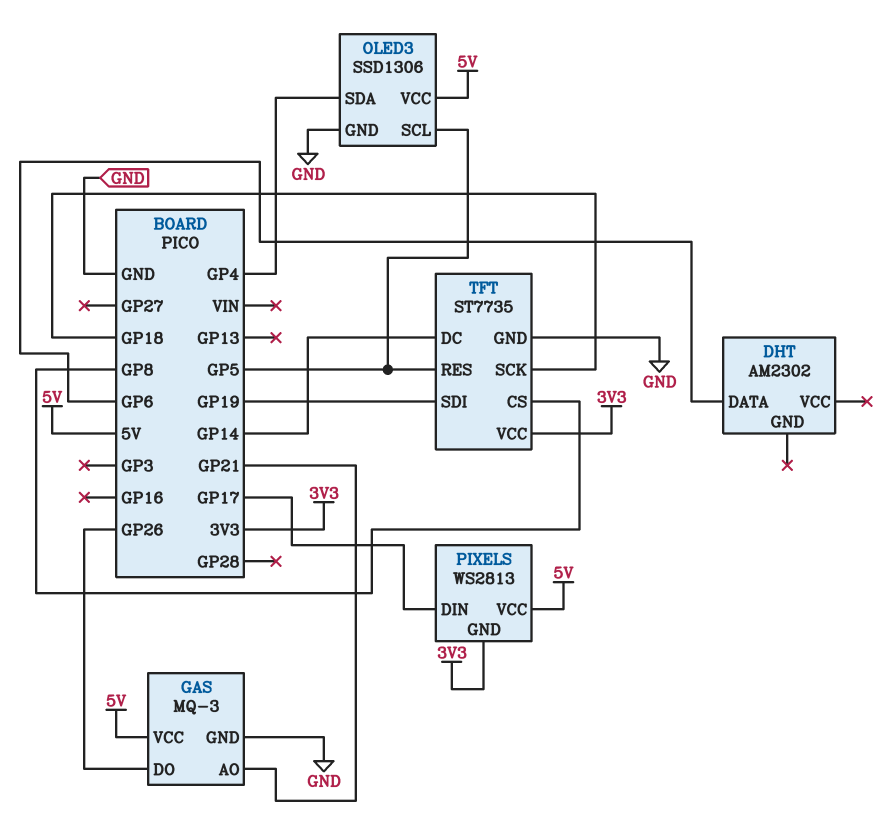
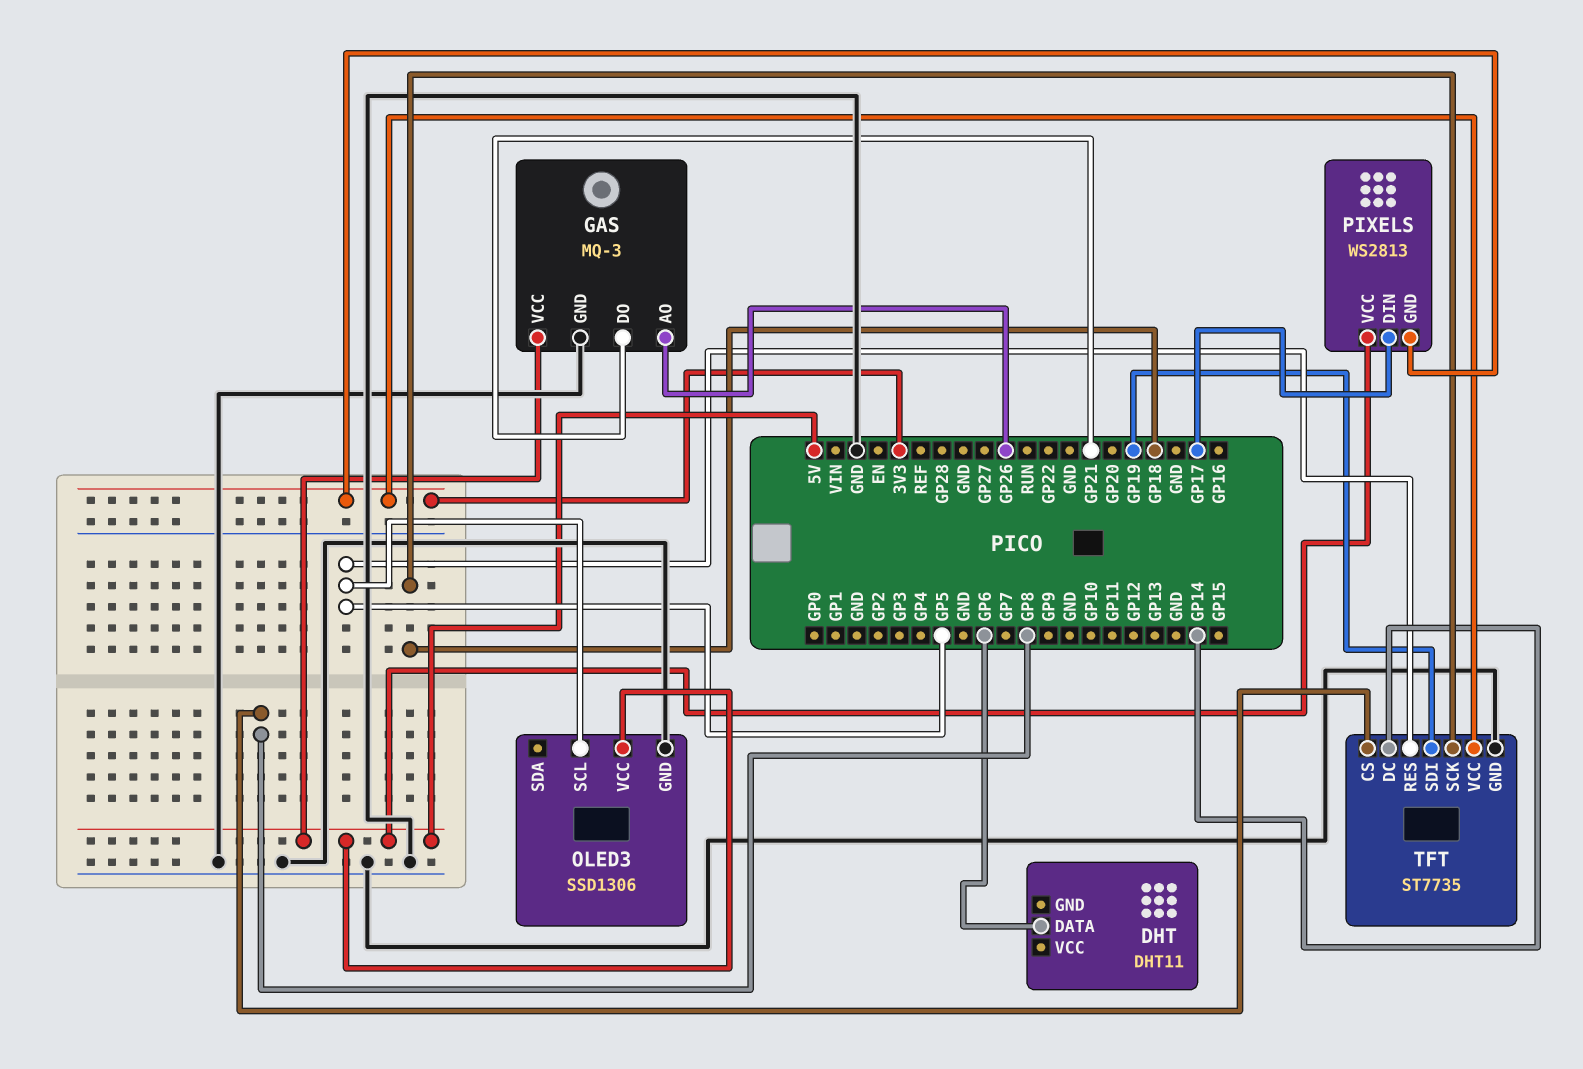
DHT: AM2302 -> DHT11
GAS pin AO: GP21 -> GP26
GAS pin DO: GP26 -> GP21
OLED3 pin SDA: GP4 -> none

